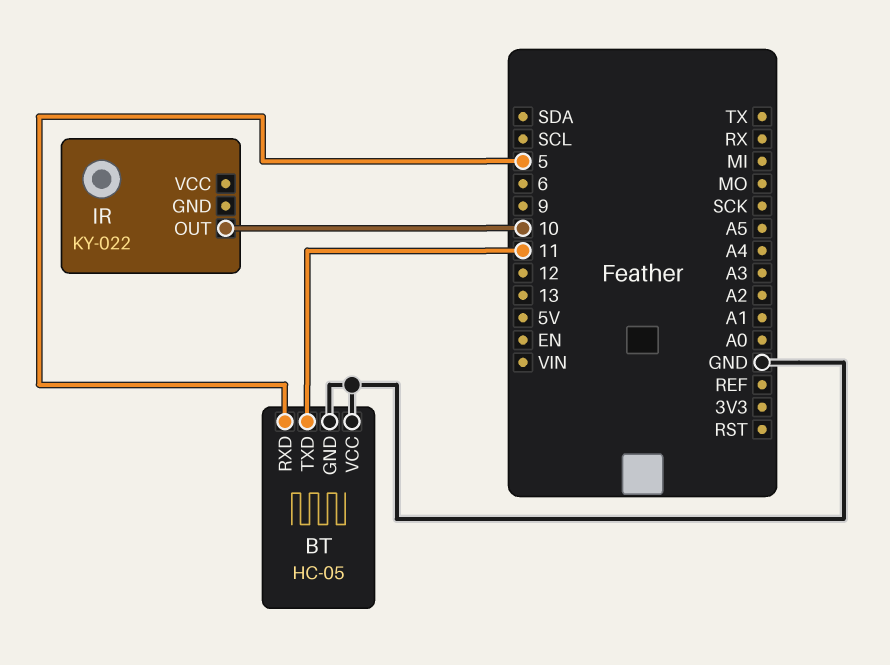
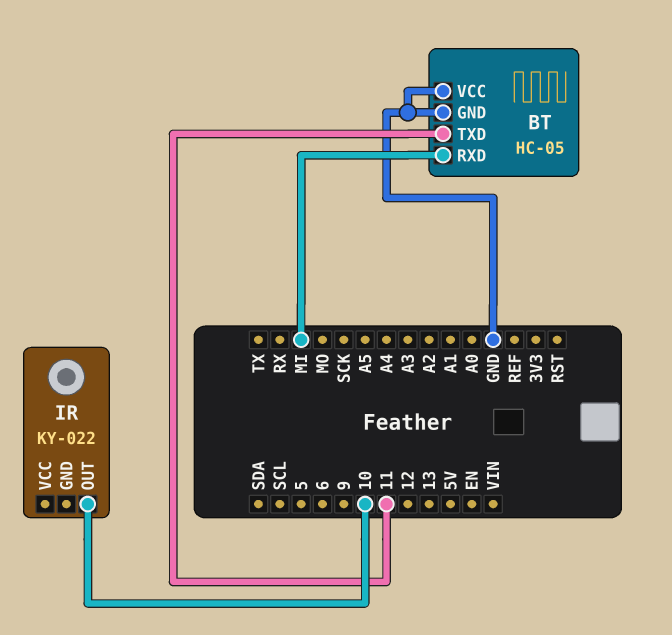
BT pin RXD: 5 -> MI

